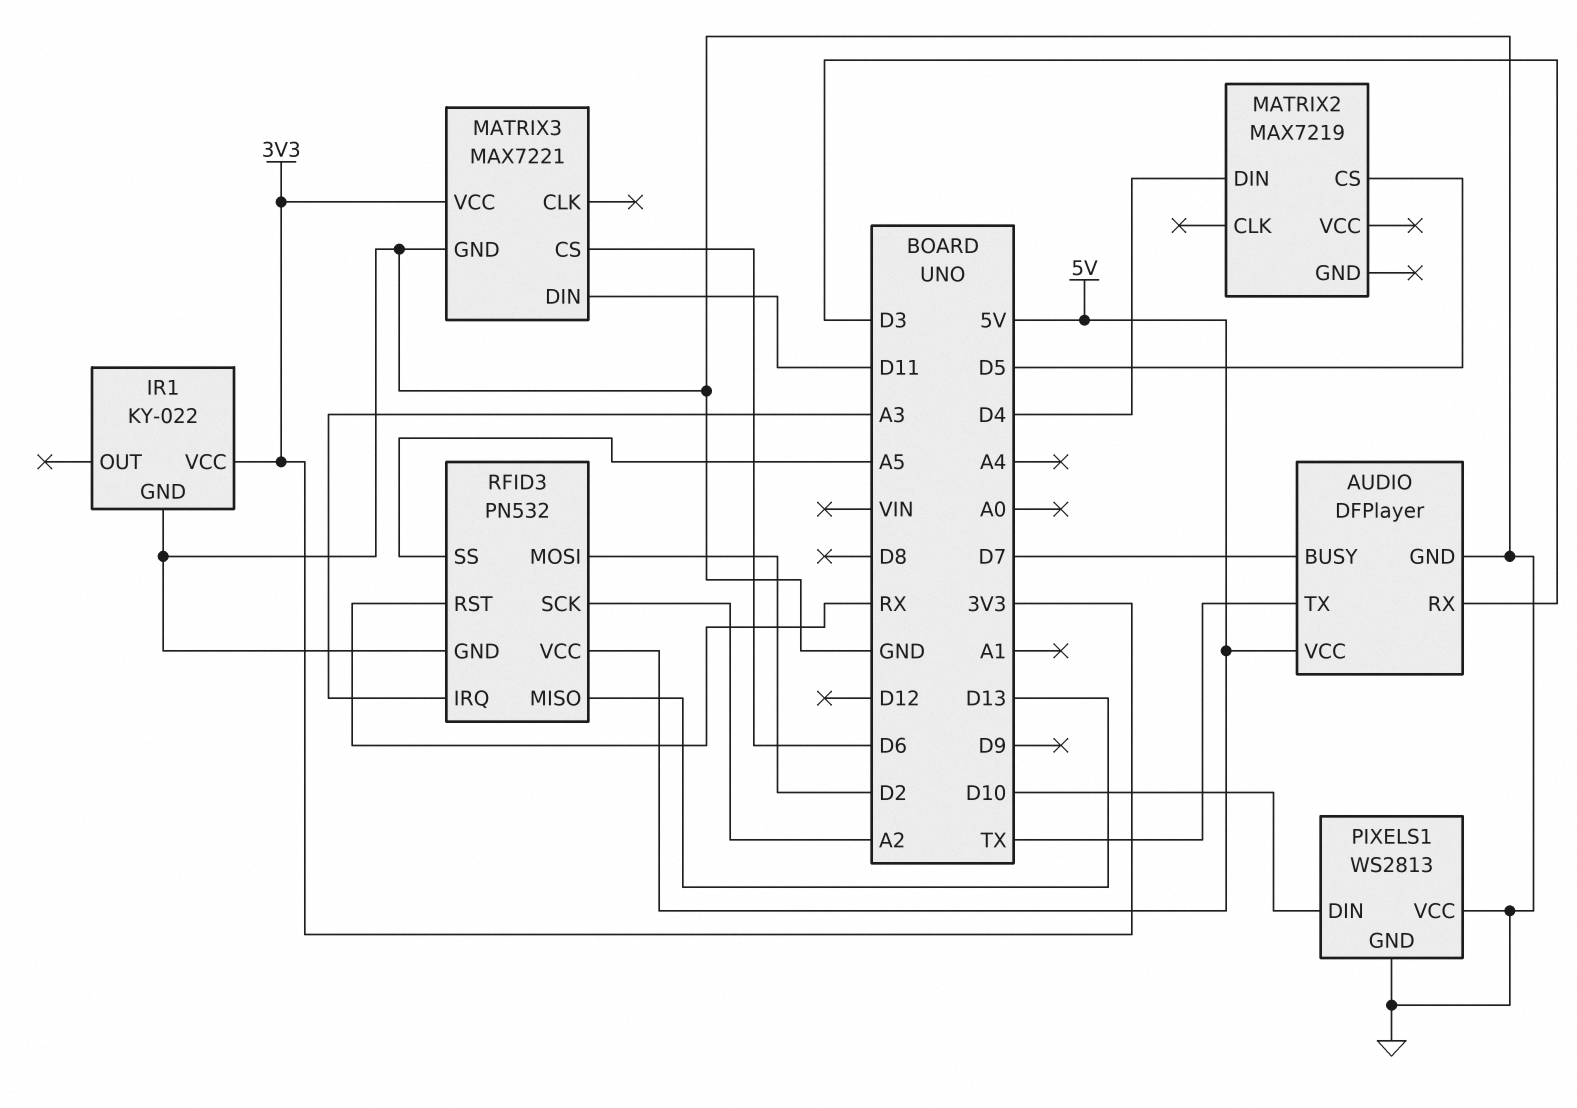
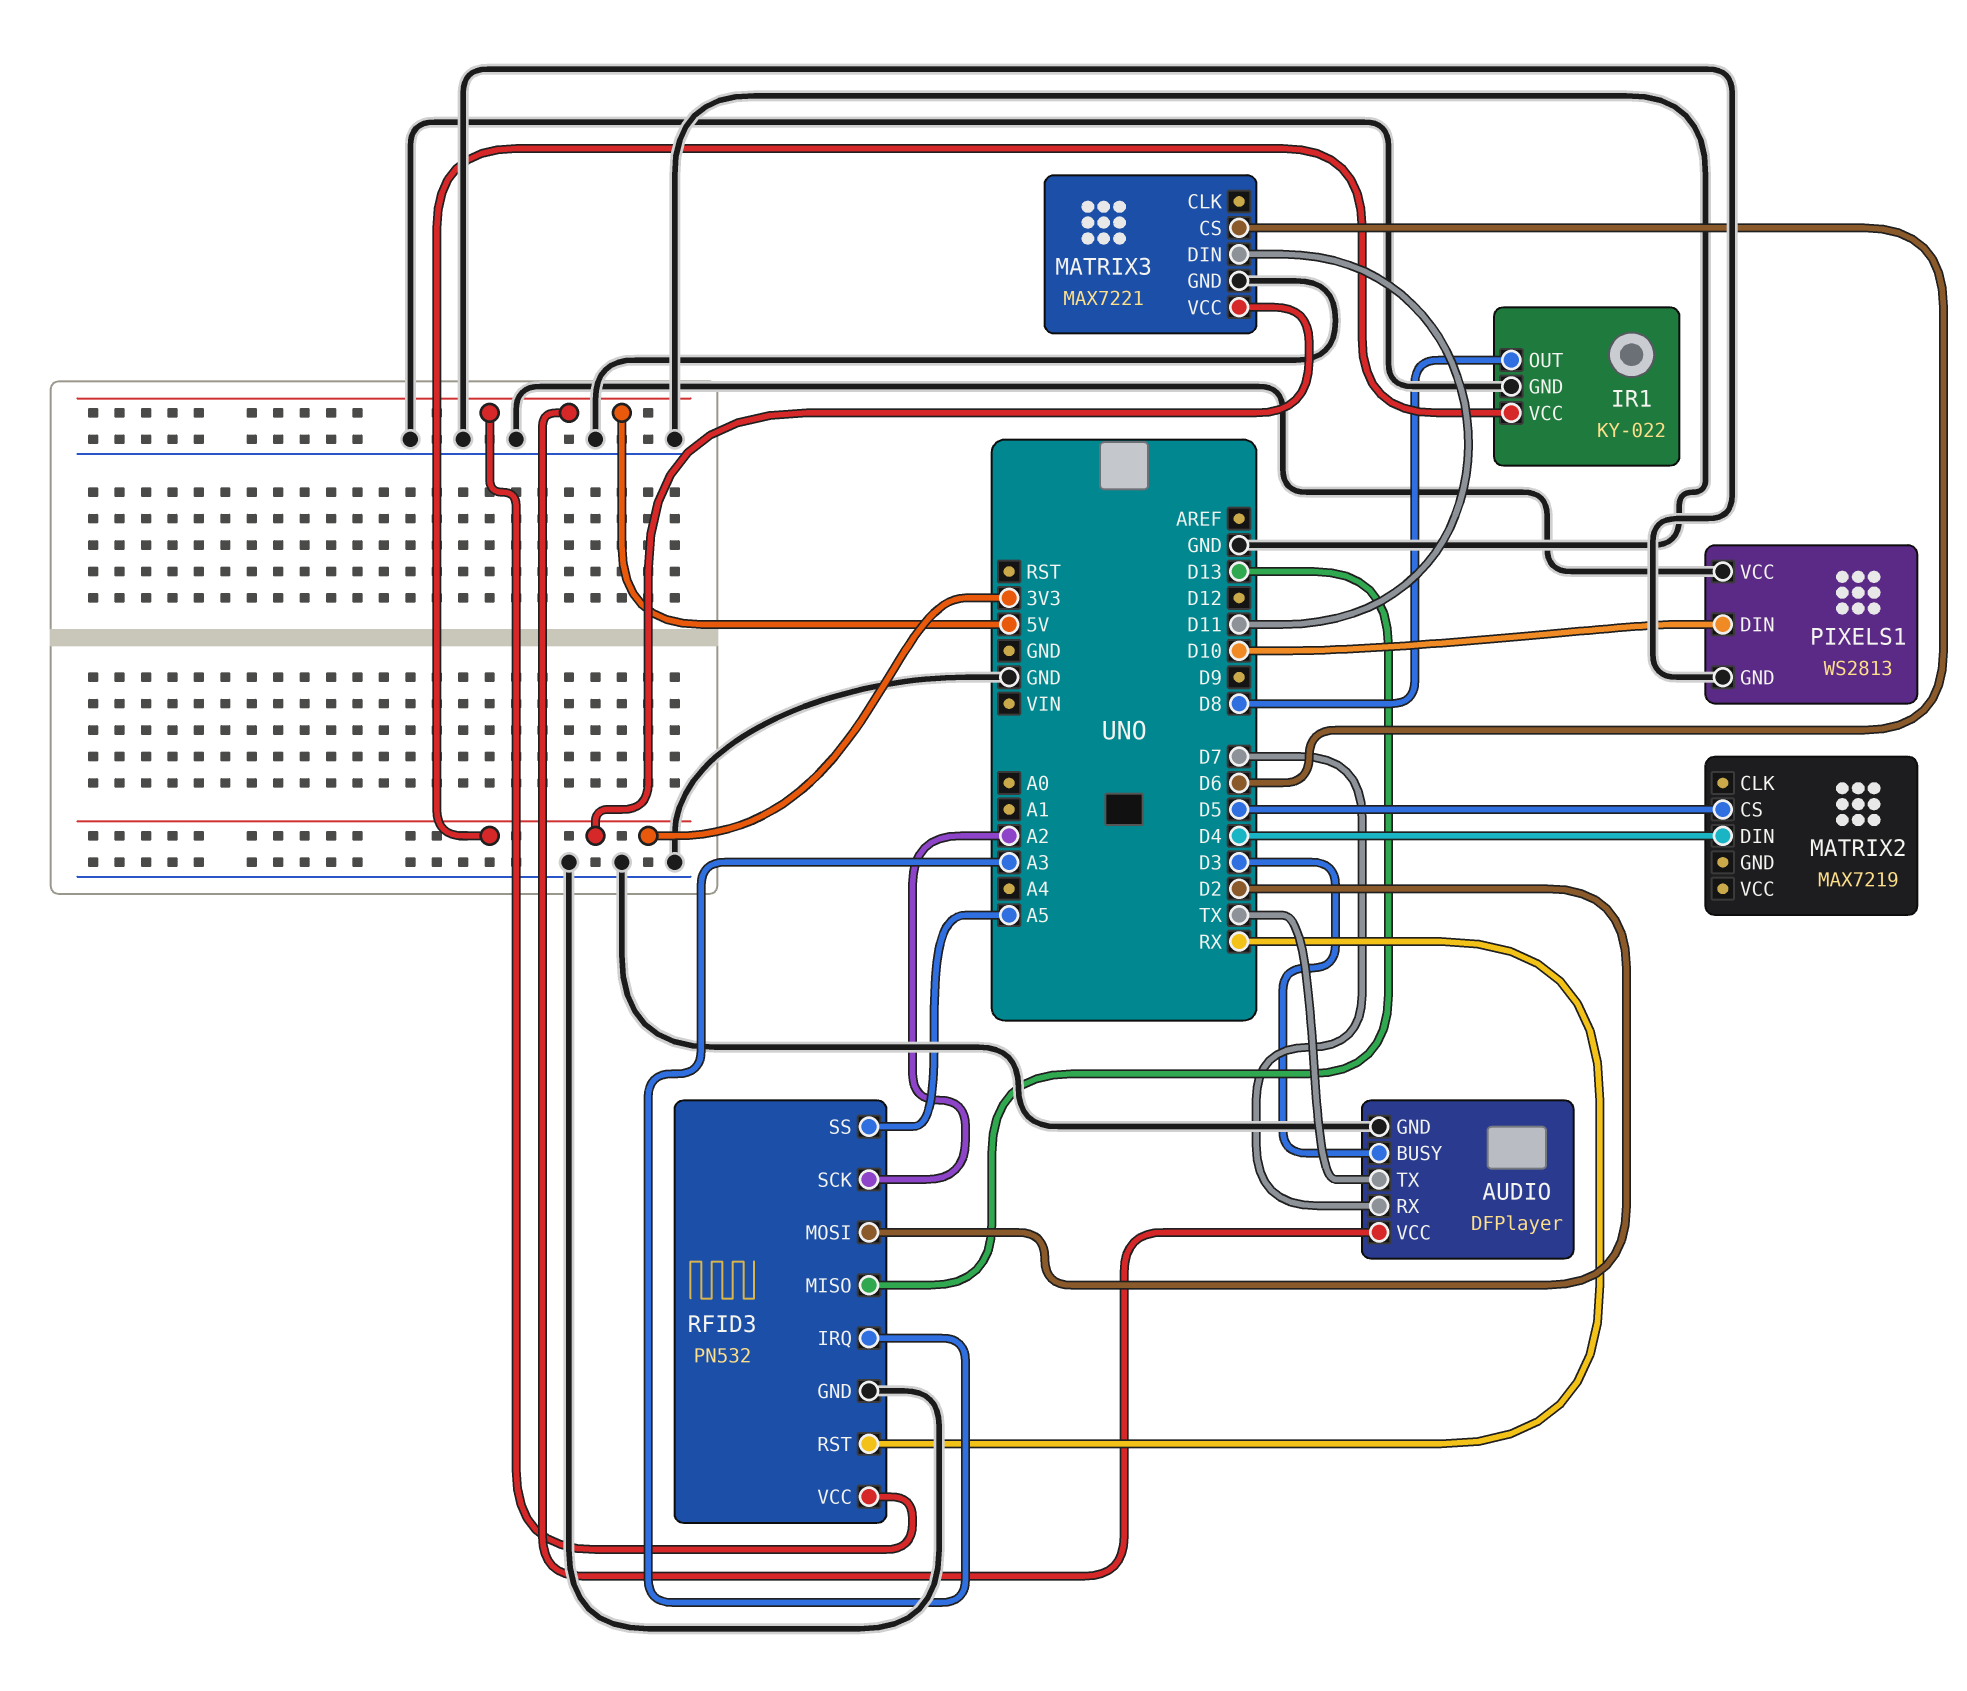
AUDIO pin BUSY: D7 -> D3
AUDIO pin RX: D3 -> D7
IR1 pin OUT: none -> D8

